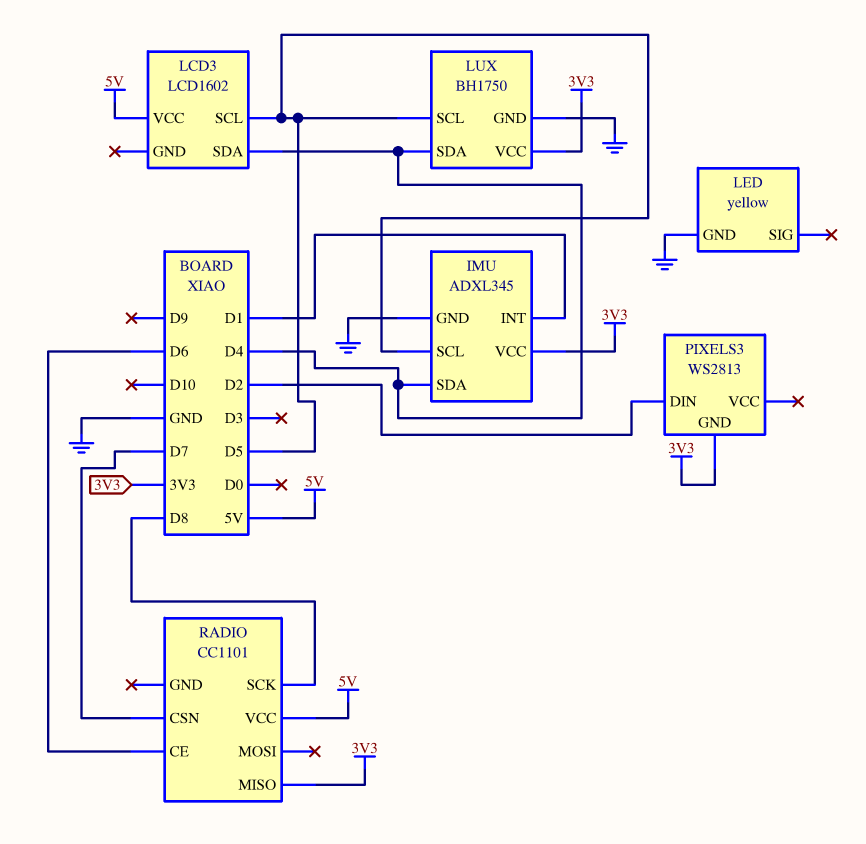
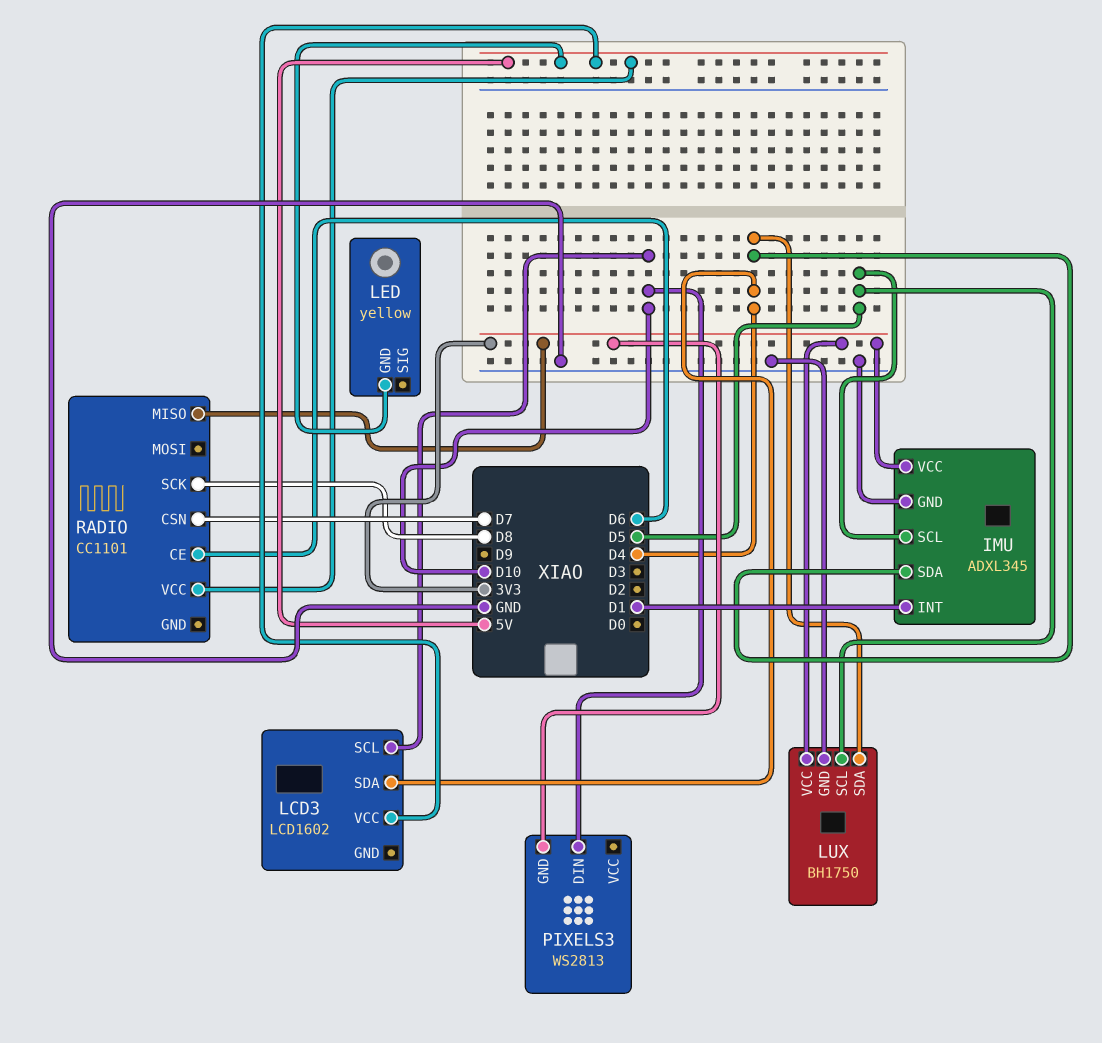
LCD3 pin SCL: D5 -> D10
LED pin GND: GND -> 5V
PIXELS3 pin DIN: D2 -> D10

